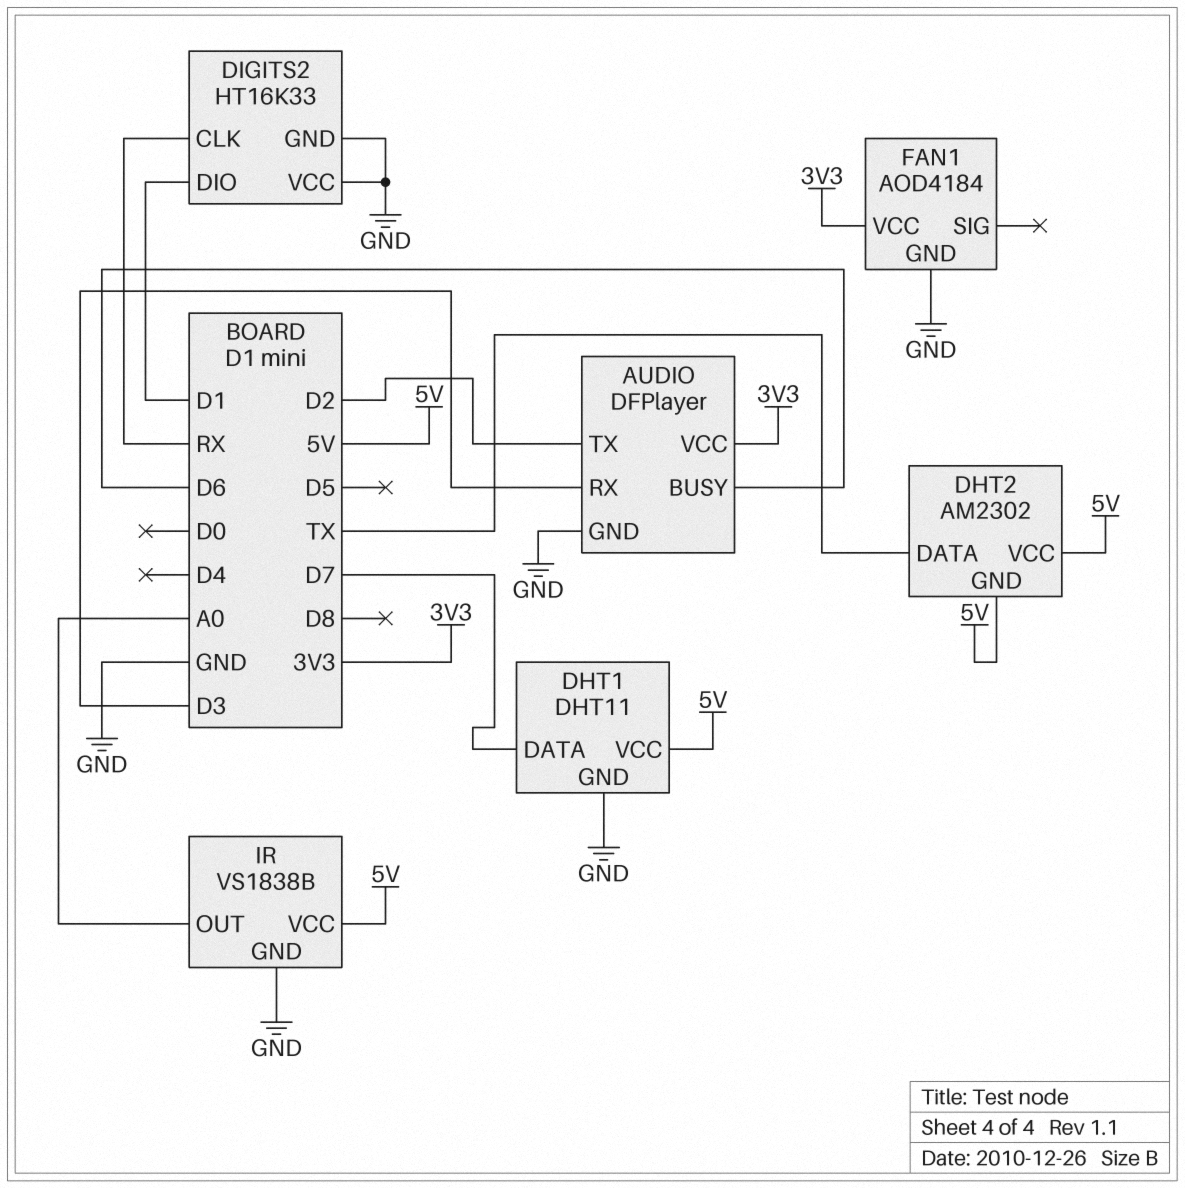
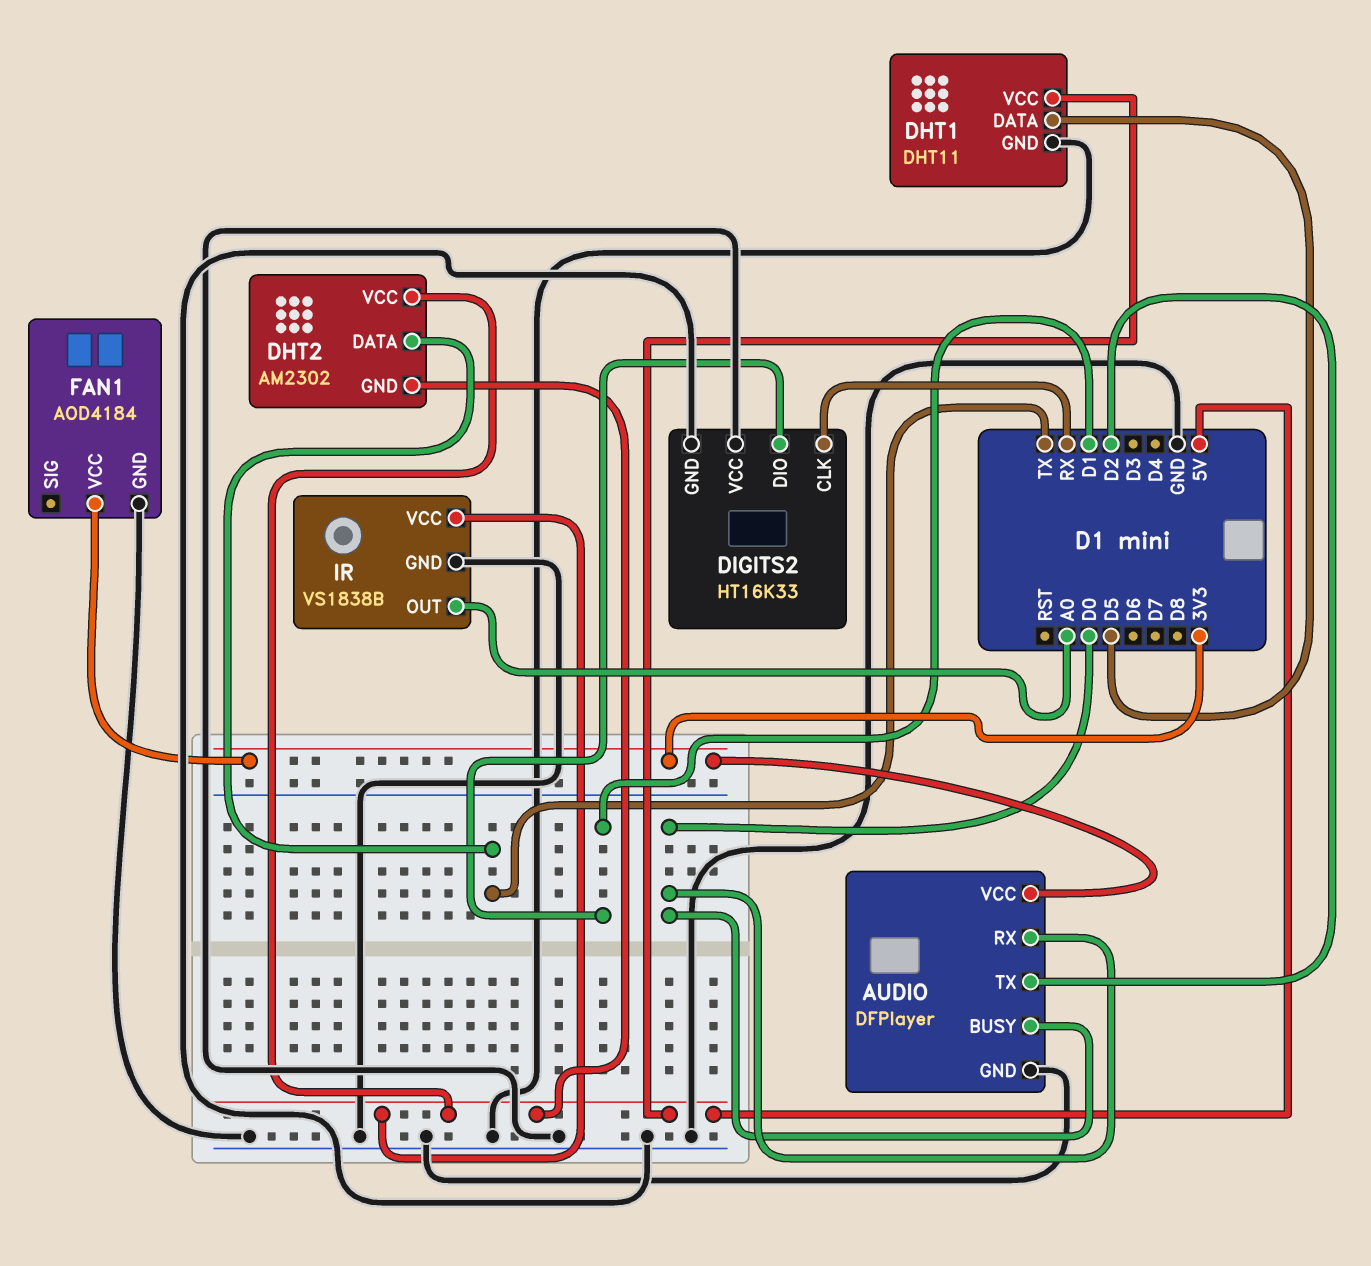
AUDIO pin BUSY: D6 -> D0
AUDIO pin RX: D3 -> D0
DHT1 pin DATA: D7 -> D5

